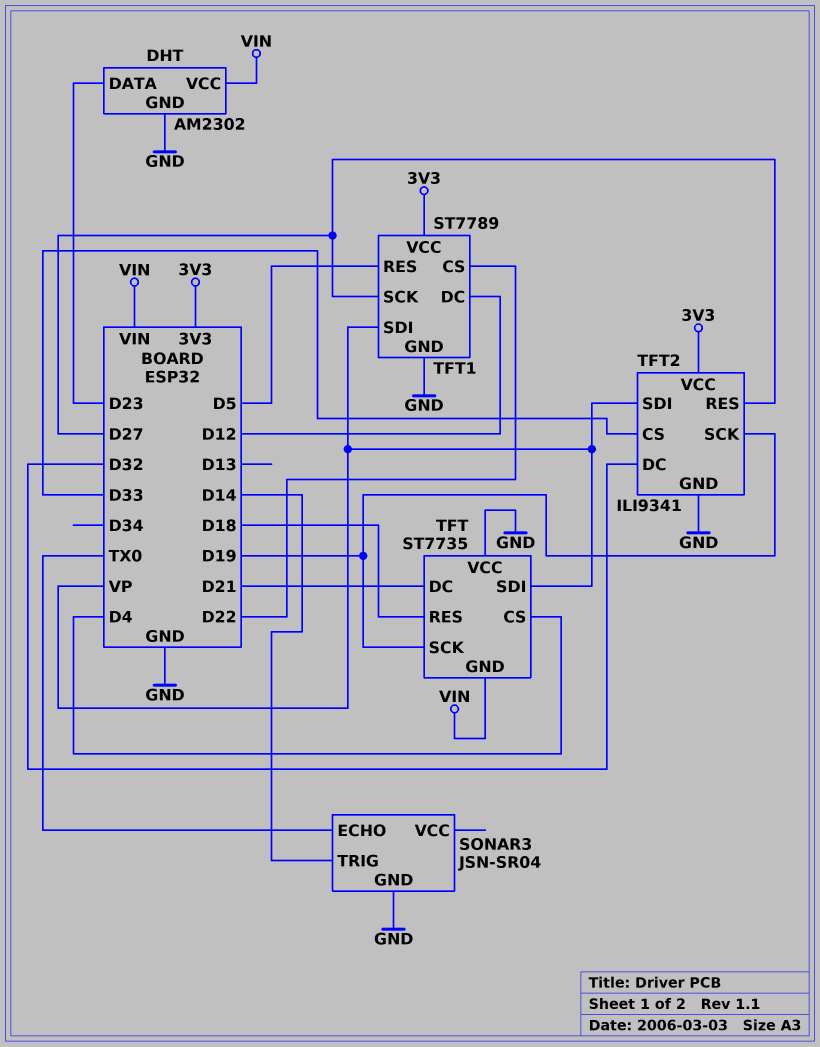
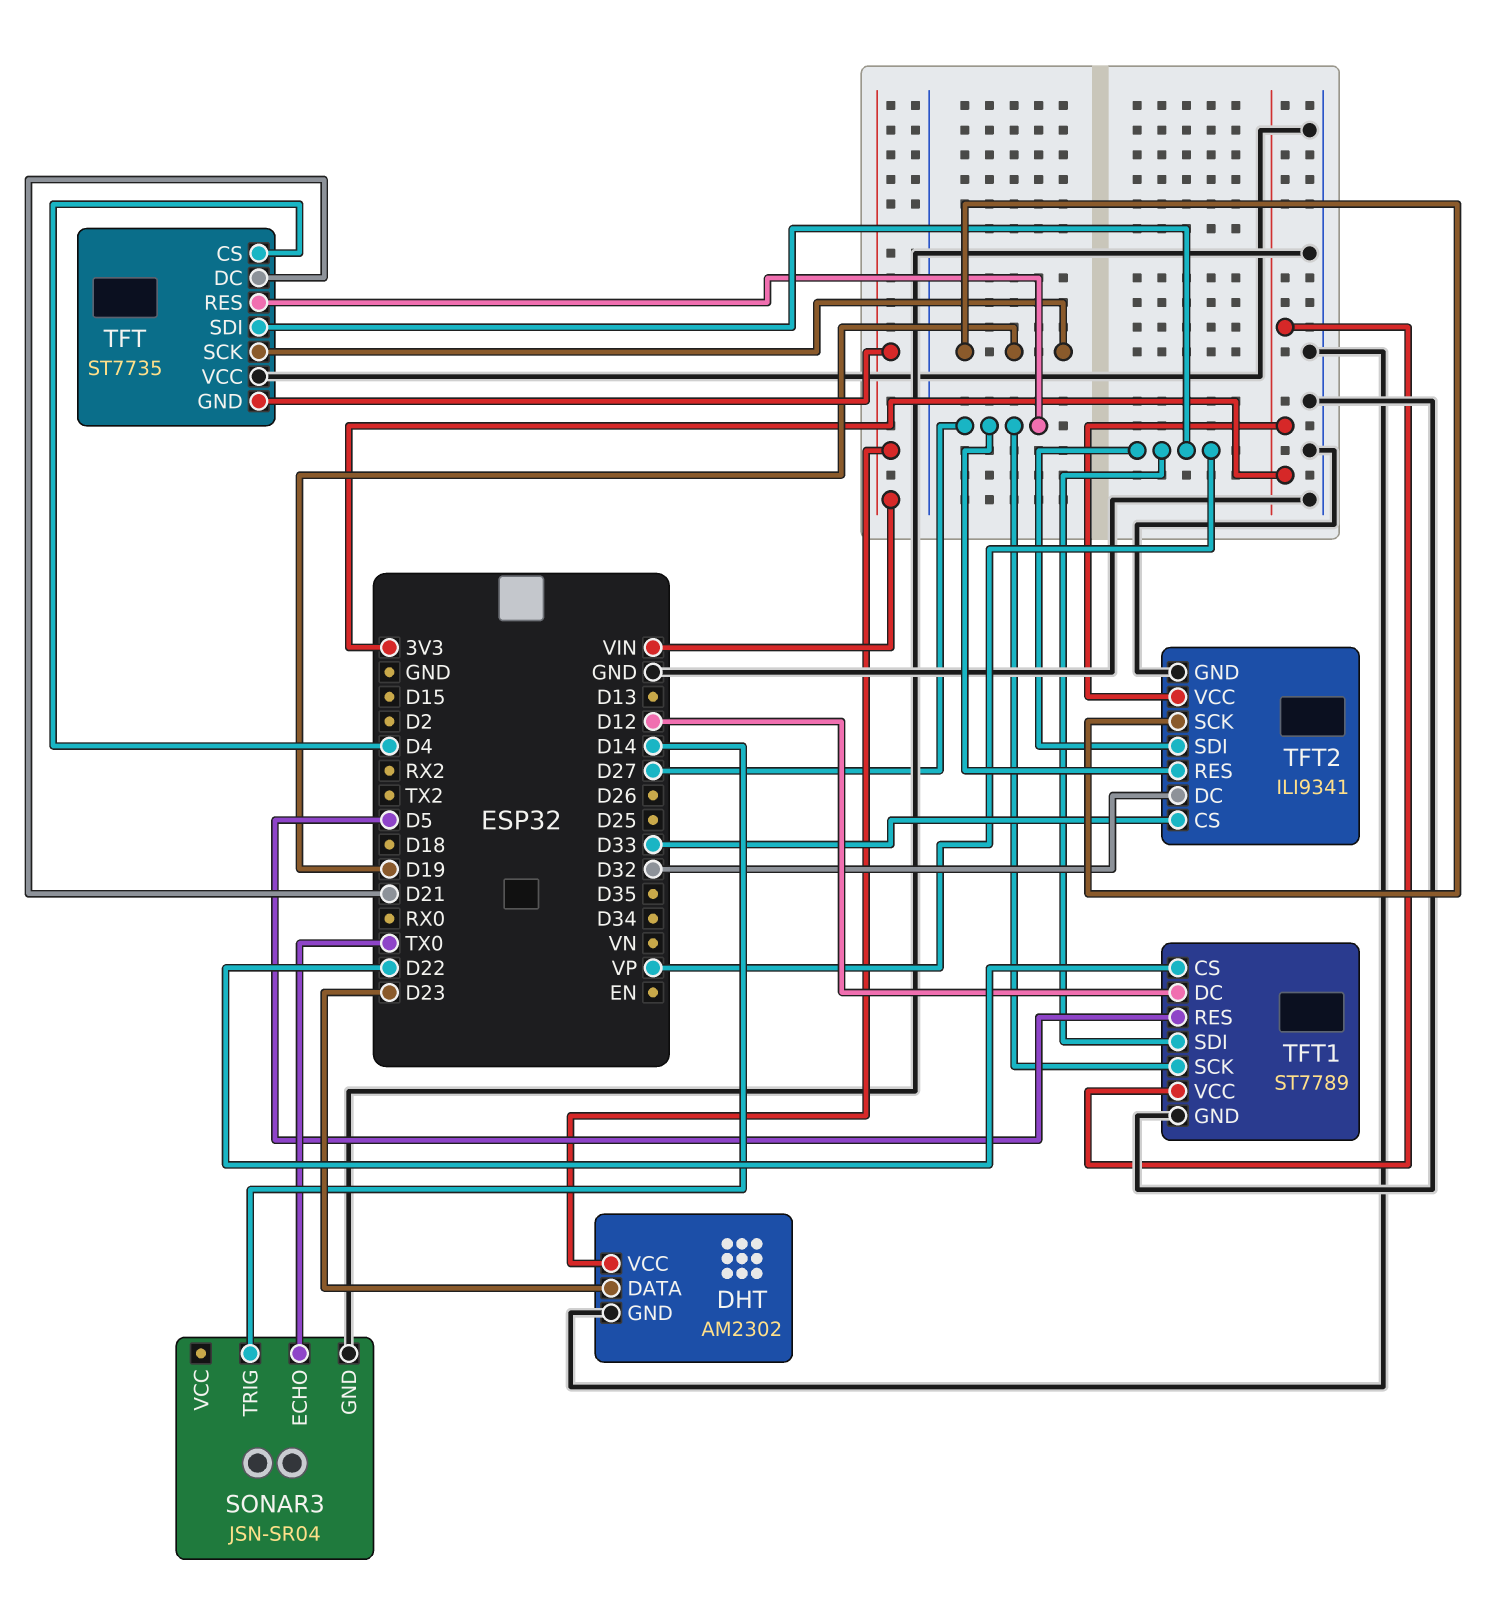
TFT pin RES: D18 -> D27

